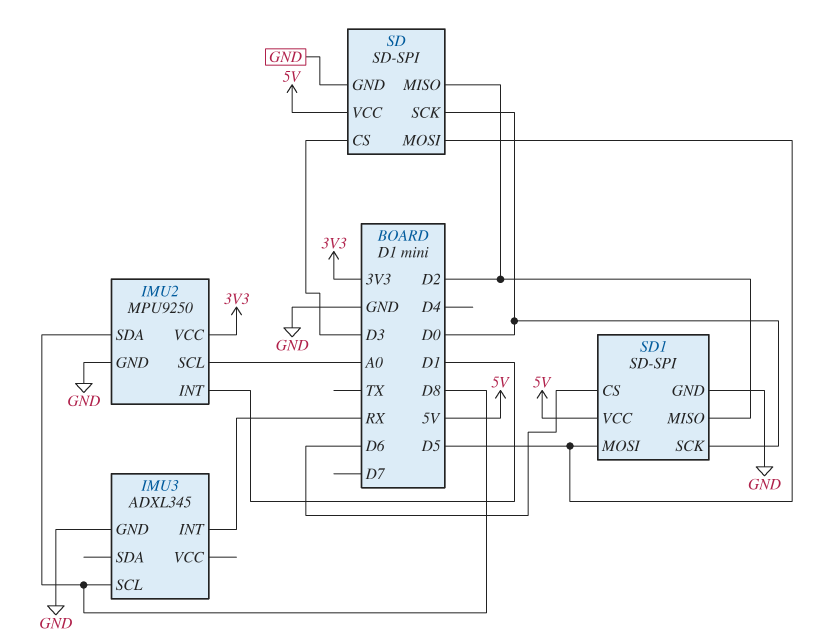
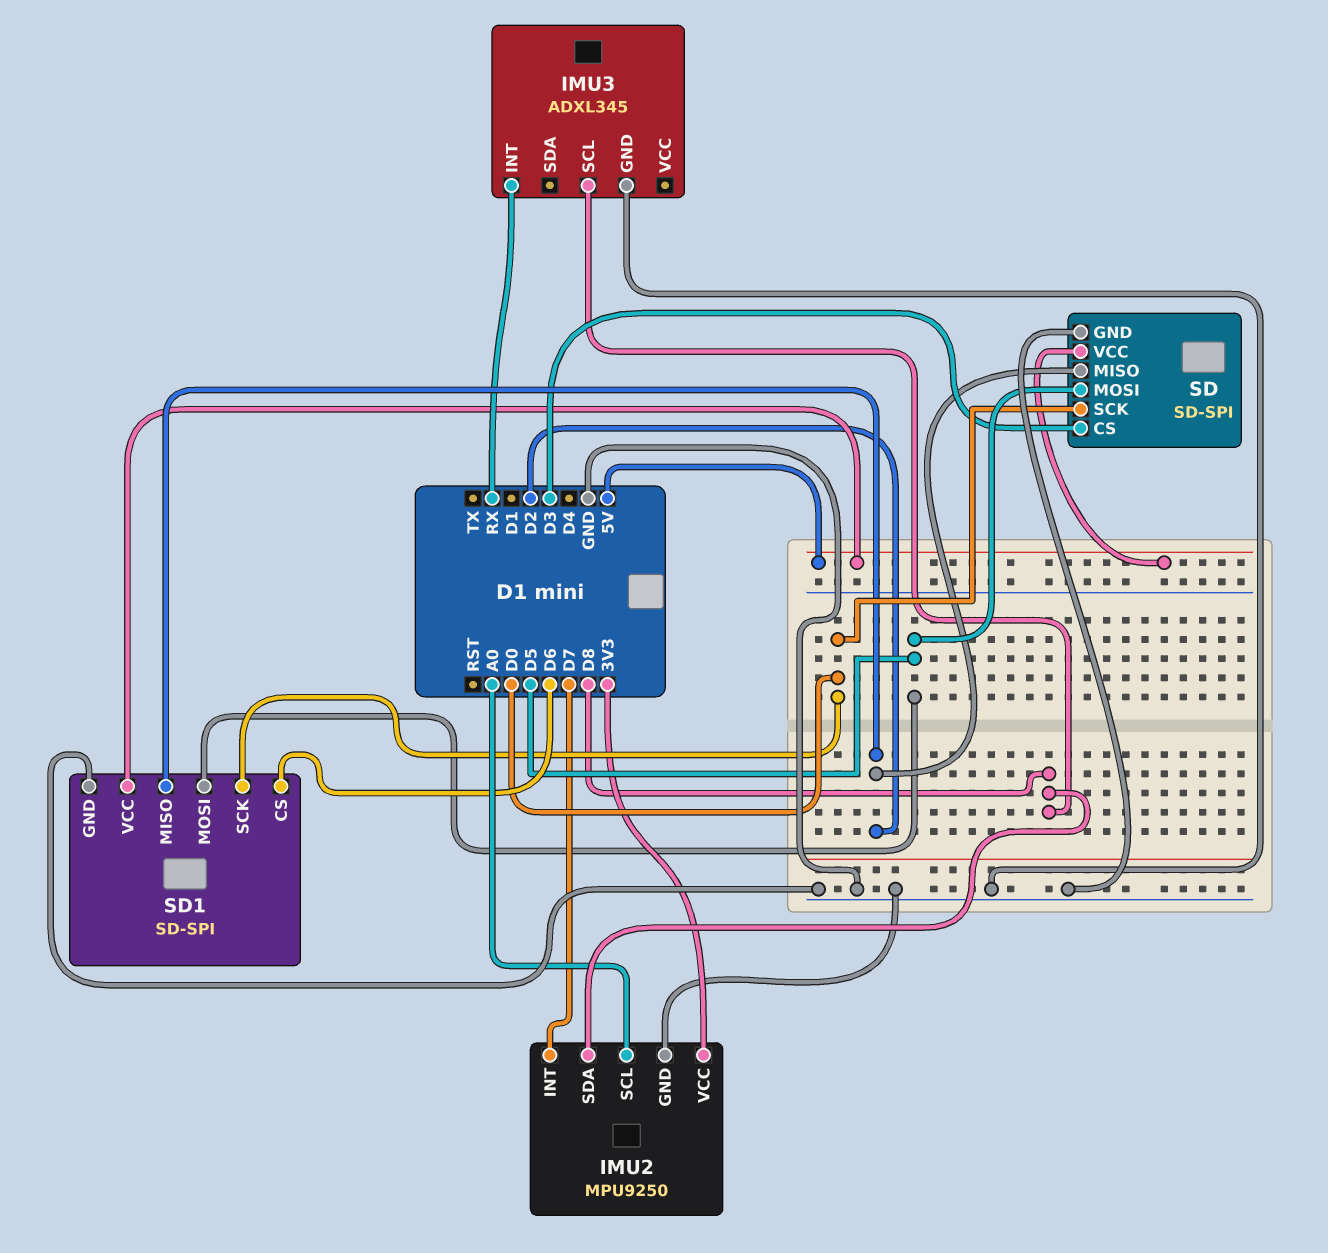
IMU2 pin INT: D1 -> D7

